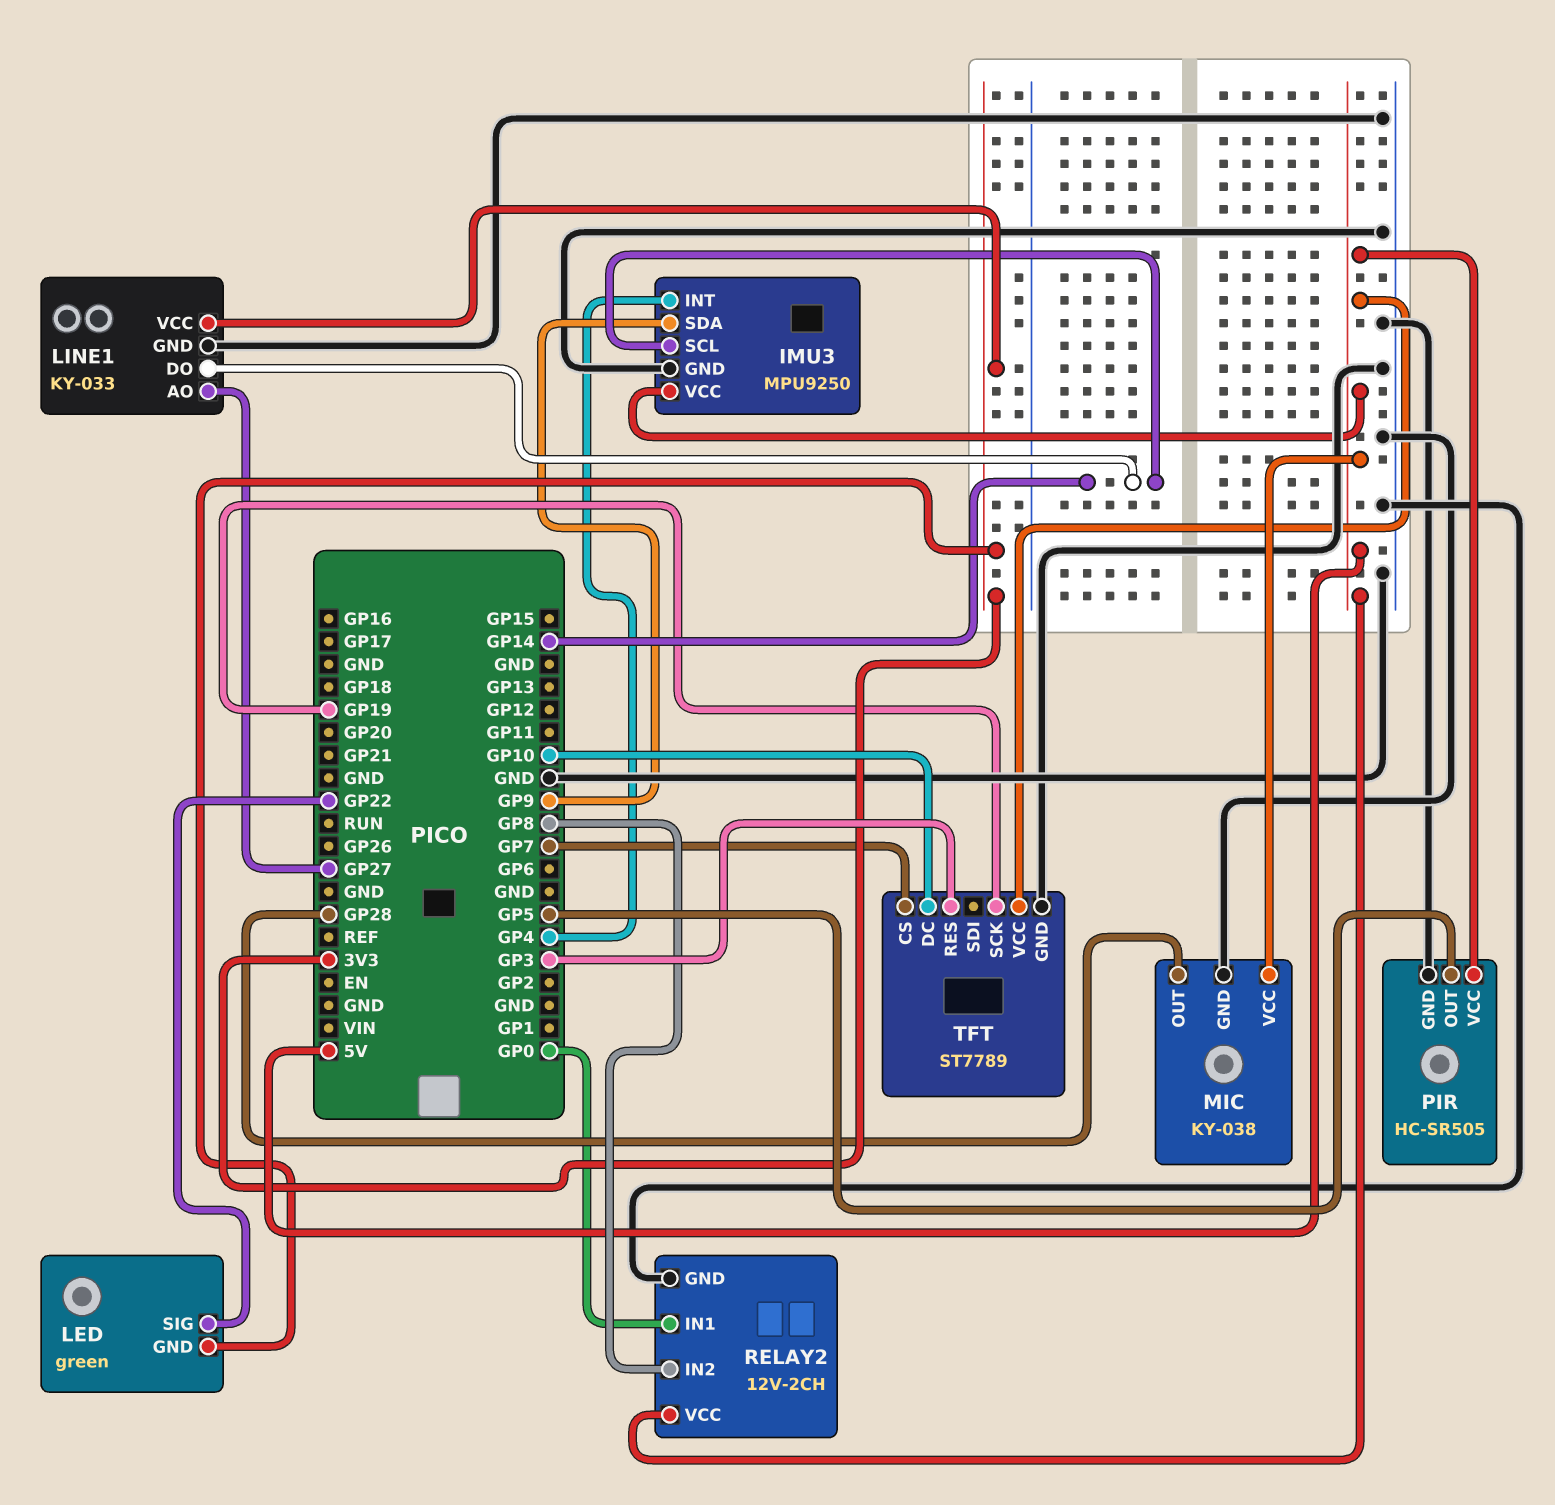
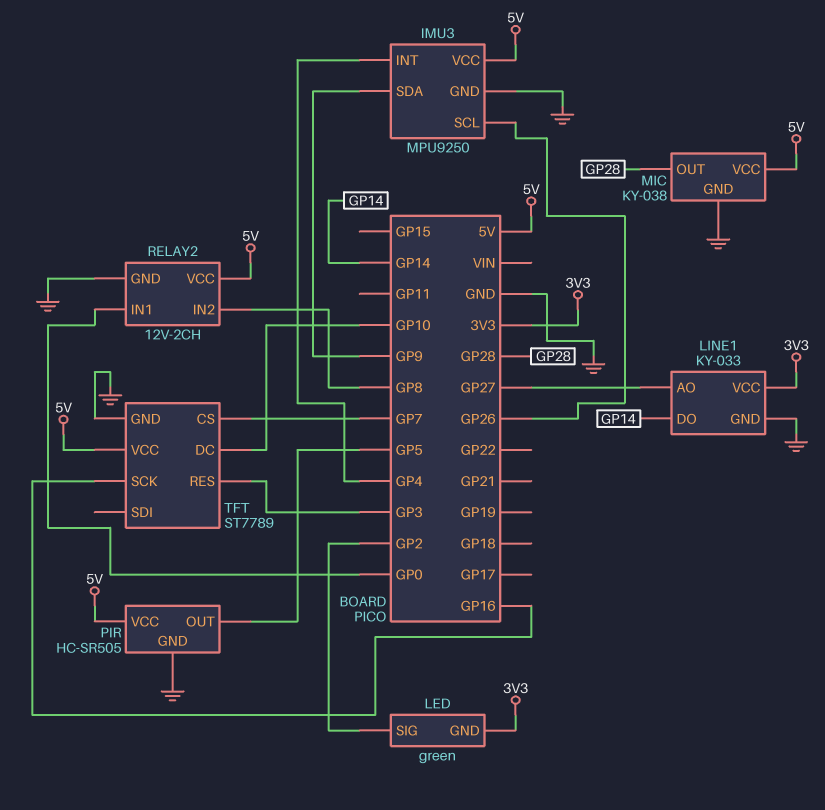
IMU3 pin SCL: GP14 -> GP26
LED pin SIG: GP22 -> GP2
TFT pin SCK: GP19 -> GP16

